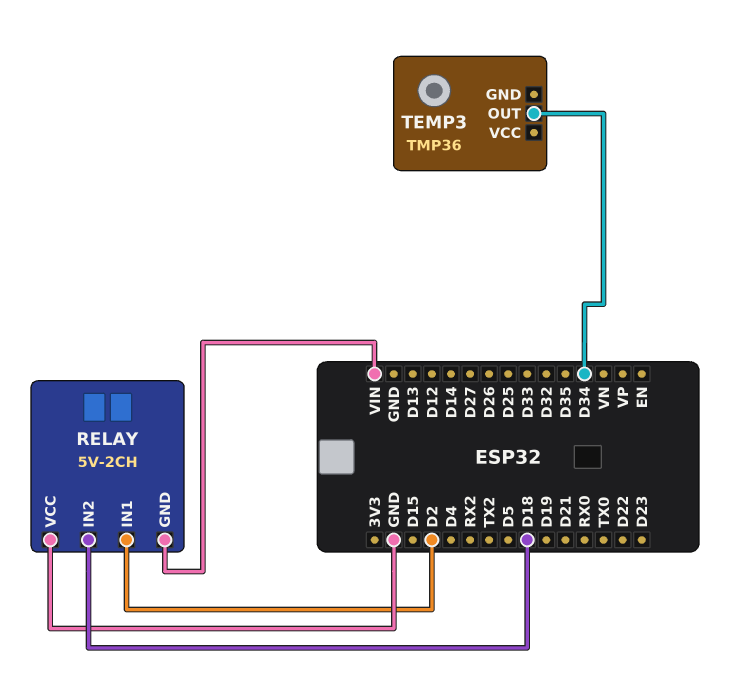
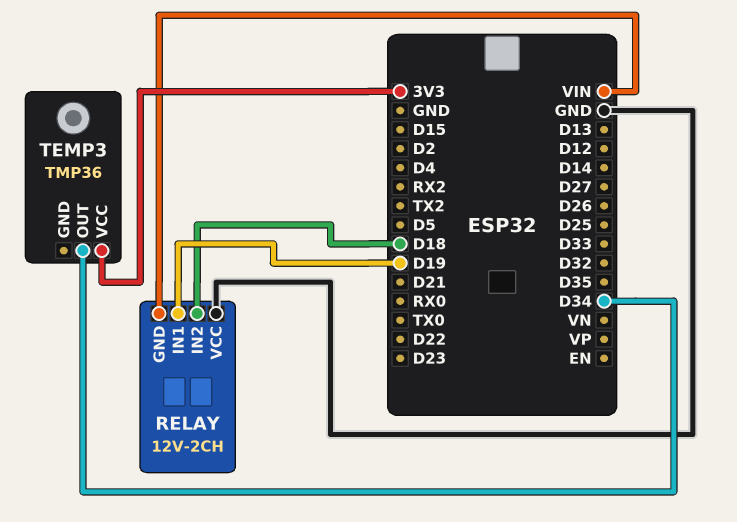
RELAY: 5V-2CH -> 12V-2CH
RELAY pin IN1: D2 -> D19
TEMP3 pin VCC: none -> 3V3

